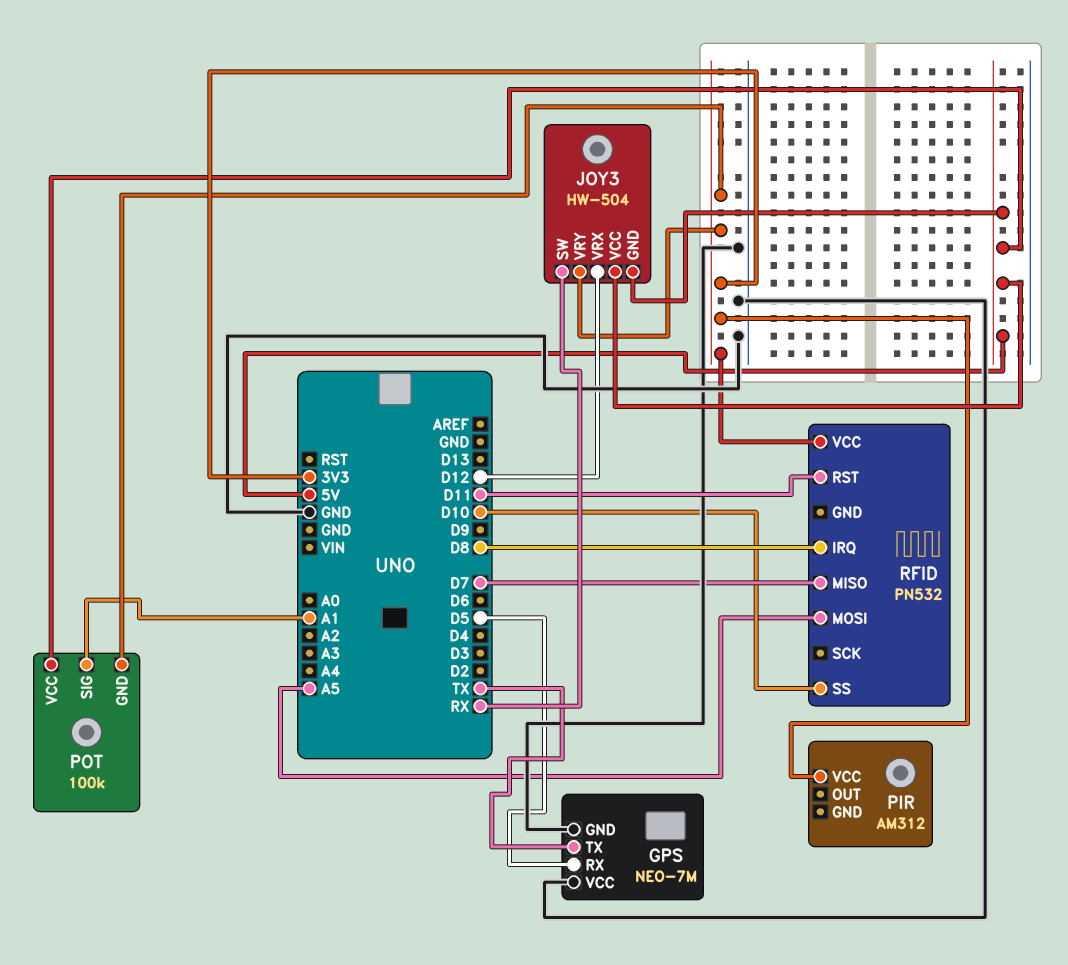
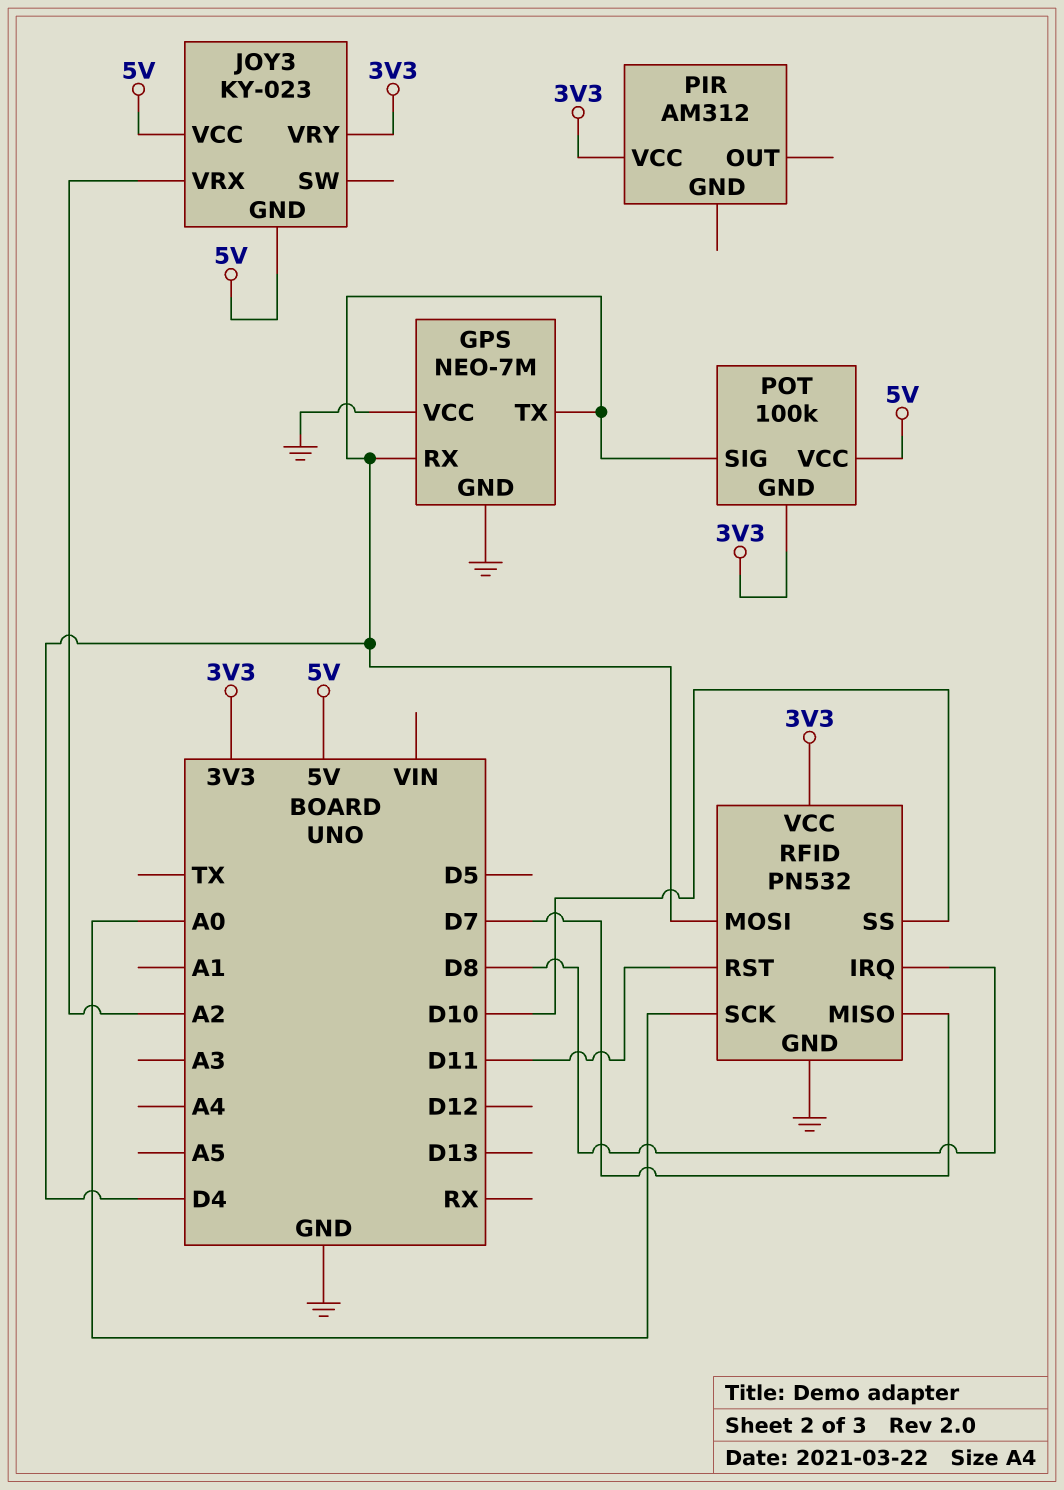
GPS pin RX: D5 -> D4
GPS pin TX: TX -> D4
JOY3: HW-504 -> KY-023
JOY3 pin SW: RX -> none
JOY3 pin VRX: D12 -> A2
POT pin SIG: A1 -> D4
RFID pin GND: none -> GND
RFID pin MOSI: A5 -> D4
RFID pin SCK: none -> A0

